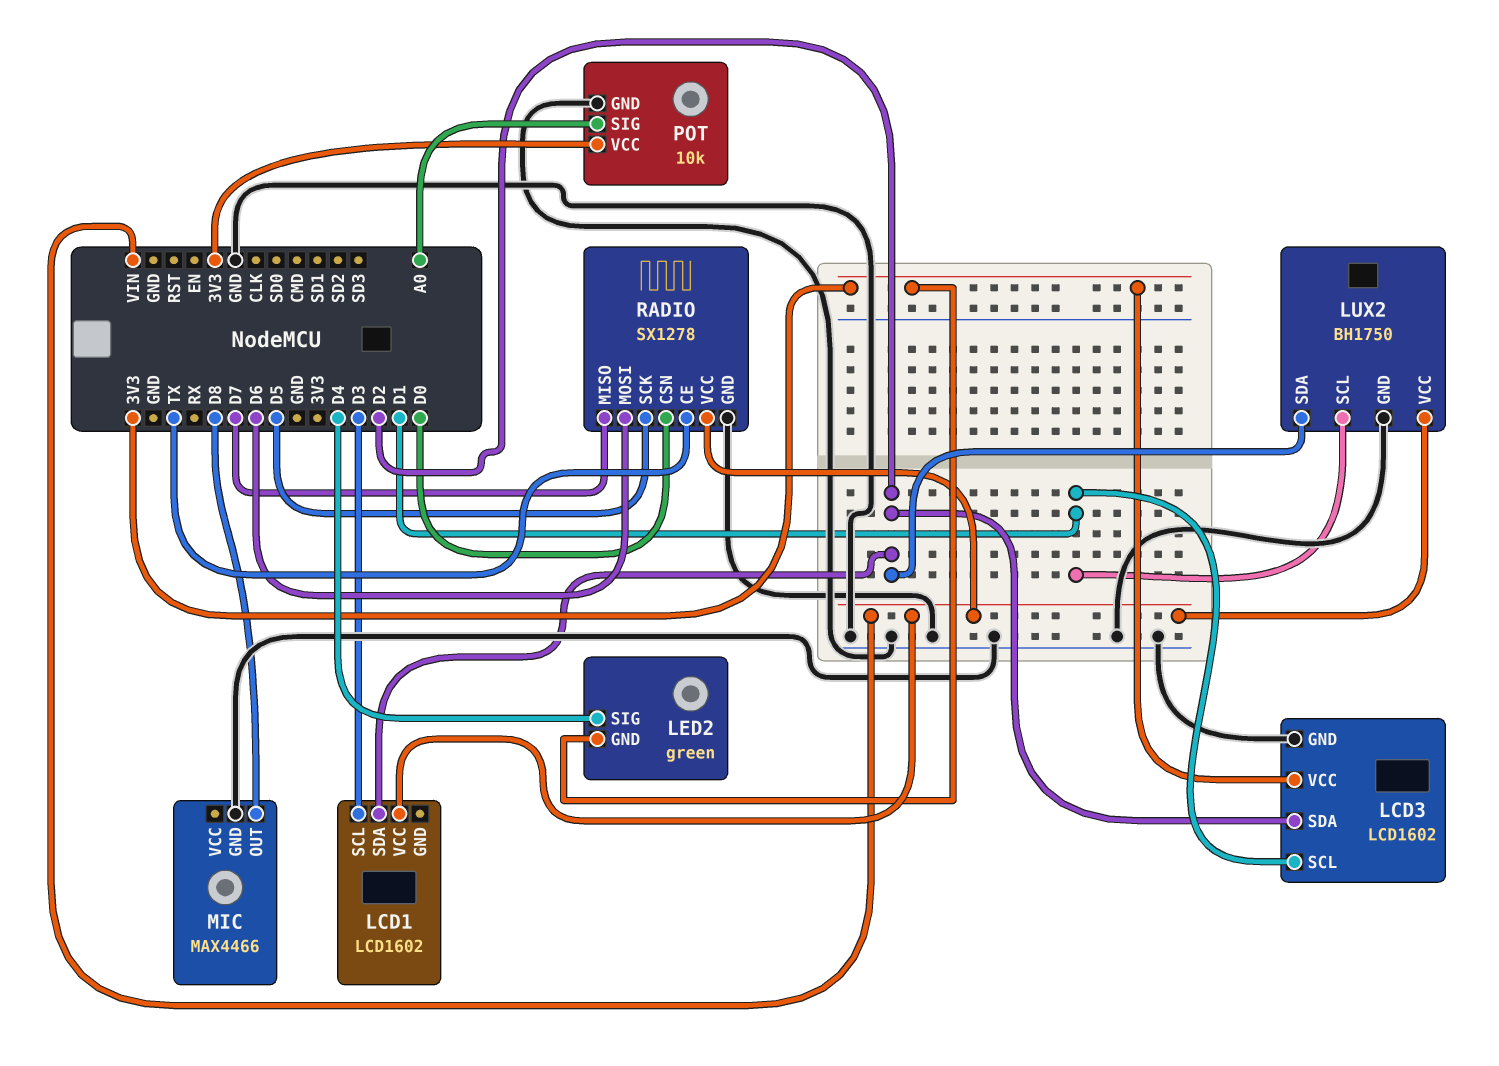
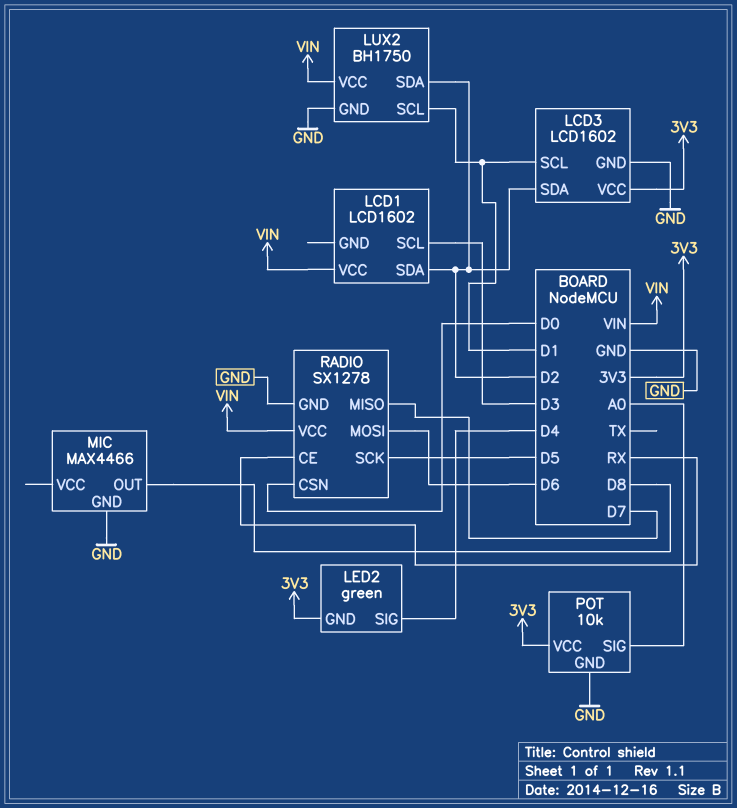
RADIO pin CE: TX -> RX

